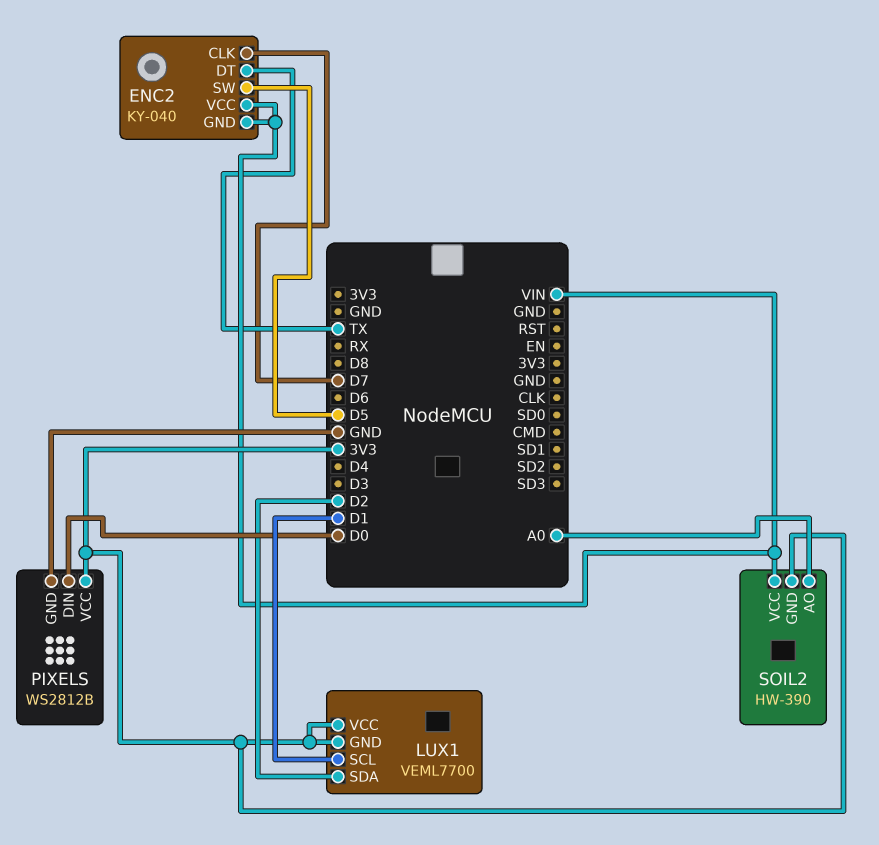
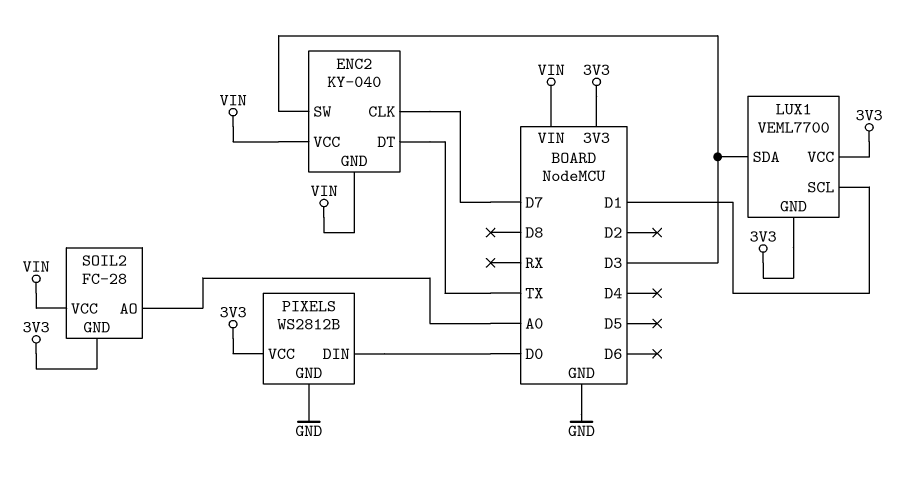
ENC2 pin SW: D5 -> D3
LUX1 pin SDA: D2 -> D3
SOIL2: HW-390 -> FC-28

